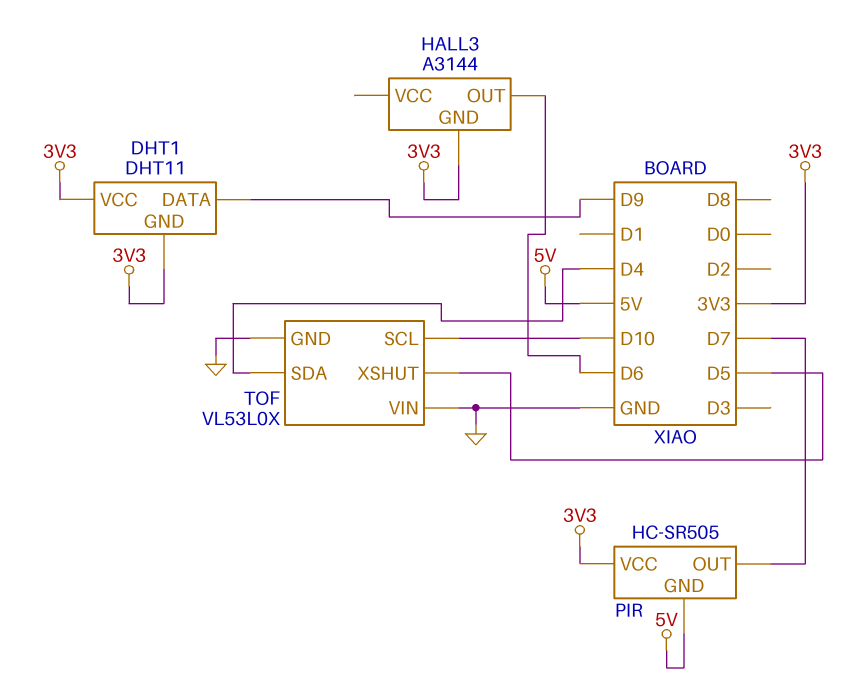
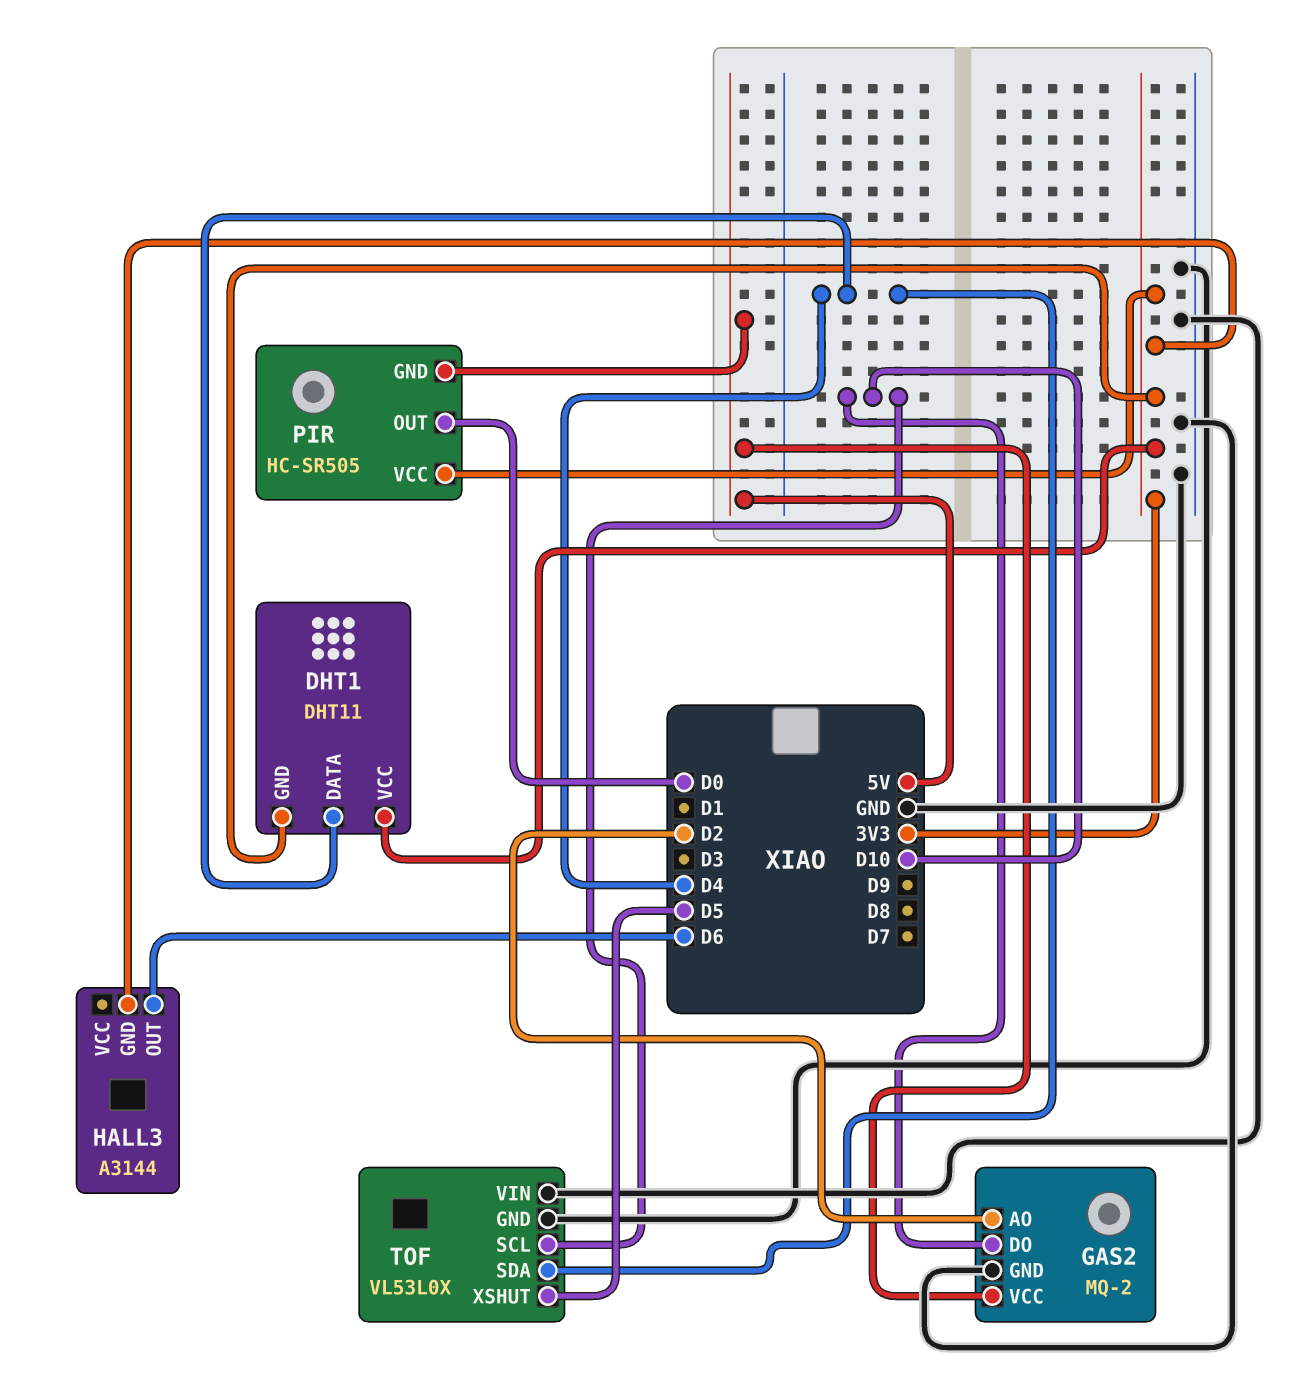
DHT1 pin DATA: D9 -> D4
GAS2: none -> MQ-2
GAS2 pin AO: none -> D2
GAS2 pin DO: none -> D10
GAS2 pin GND: none -> GND
GAS2 pin VCC: none -> 5V
PIR pin OUT: D7 -> D0

